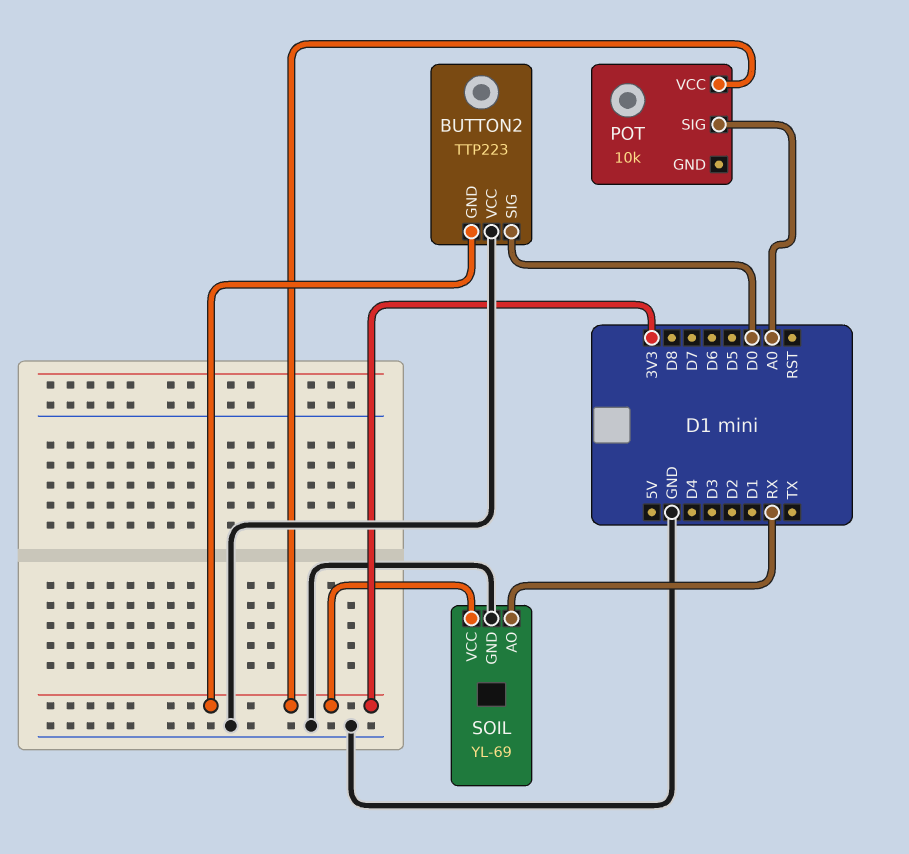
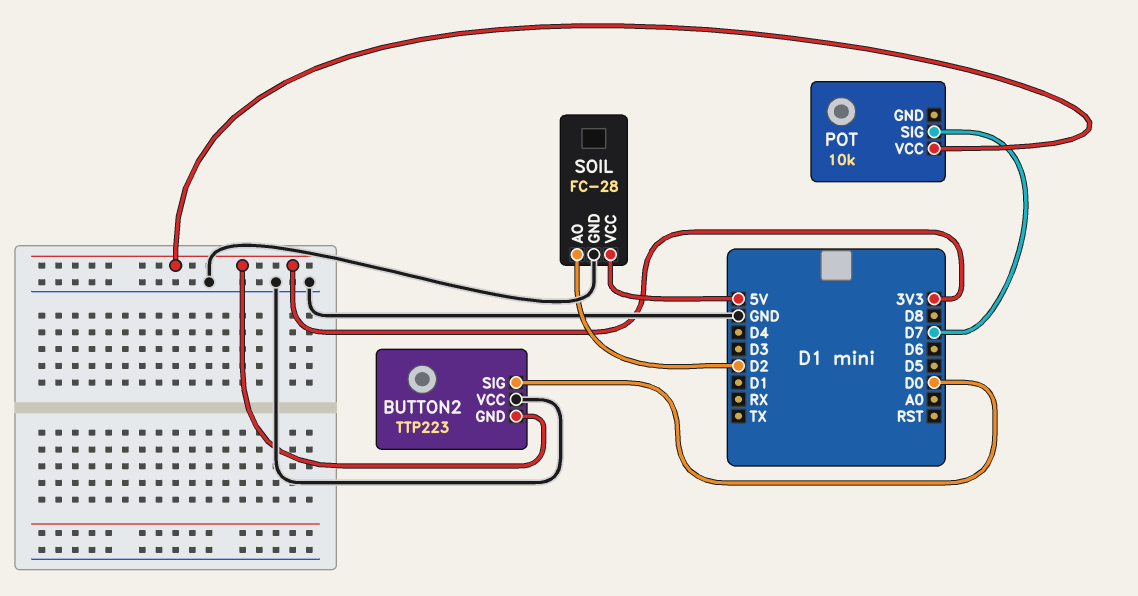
POT pin SIG: A0 -> D7
SOIL: YL-69 -> FC-28
SOIL pin AO: RX -> D2
SOIL pin VCC: 3V3 -> 5V

